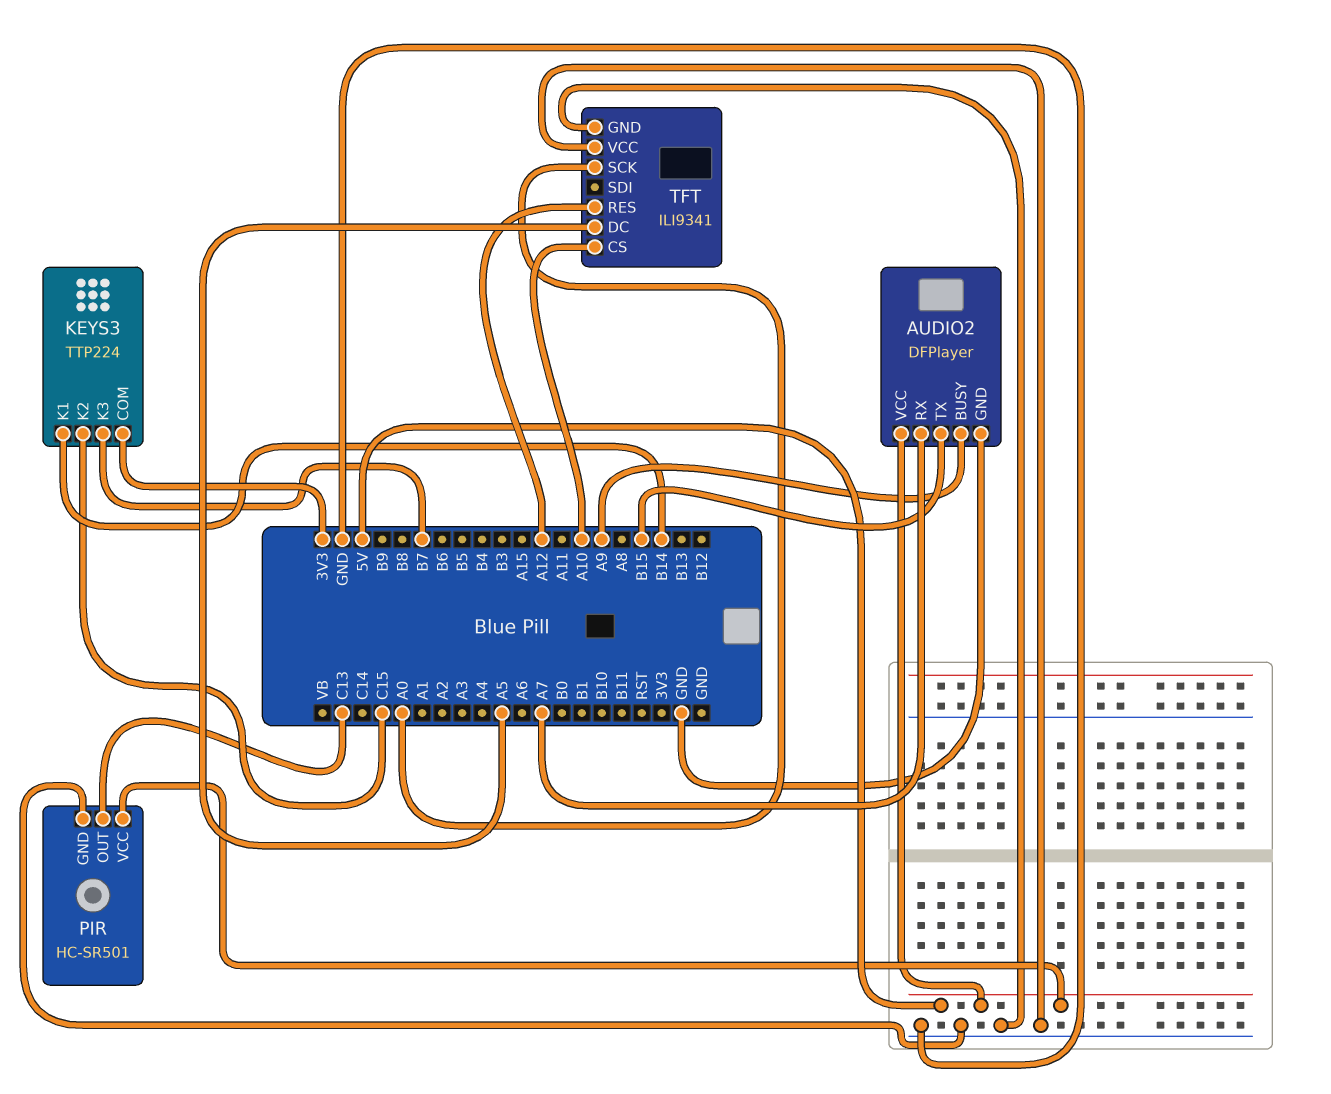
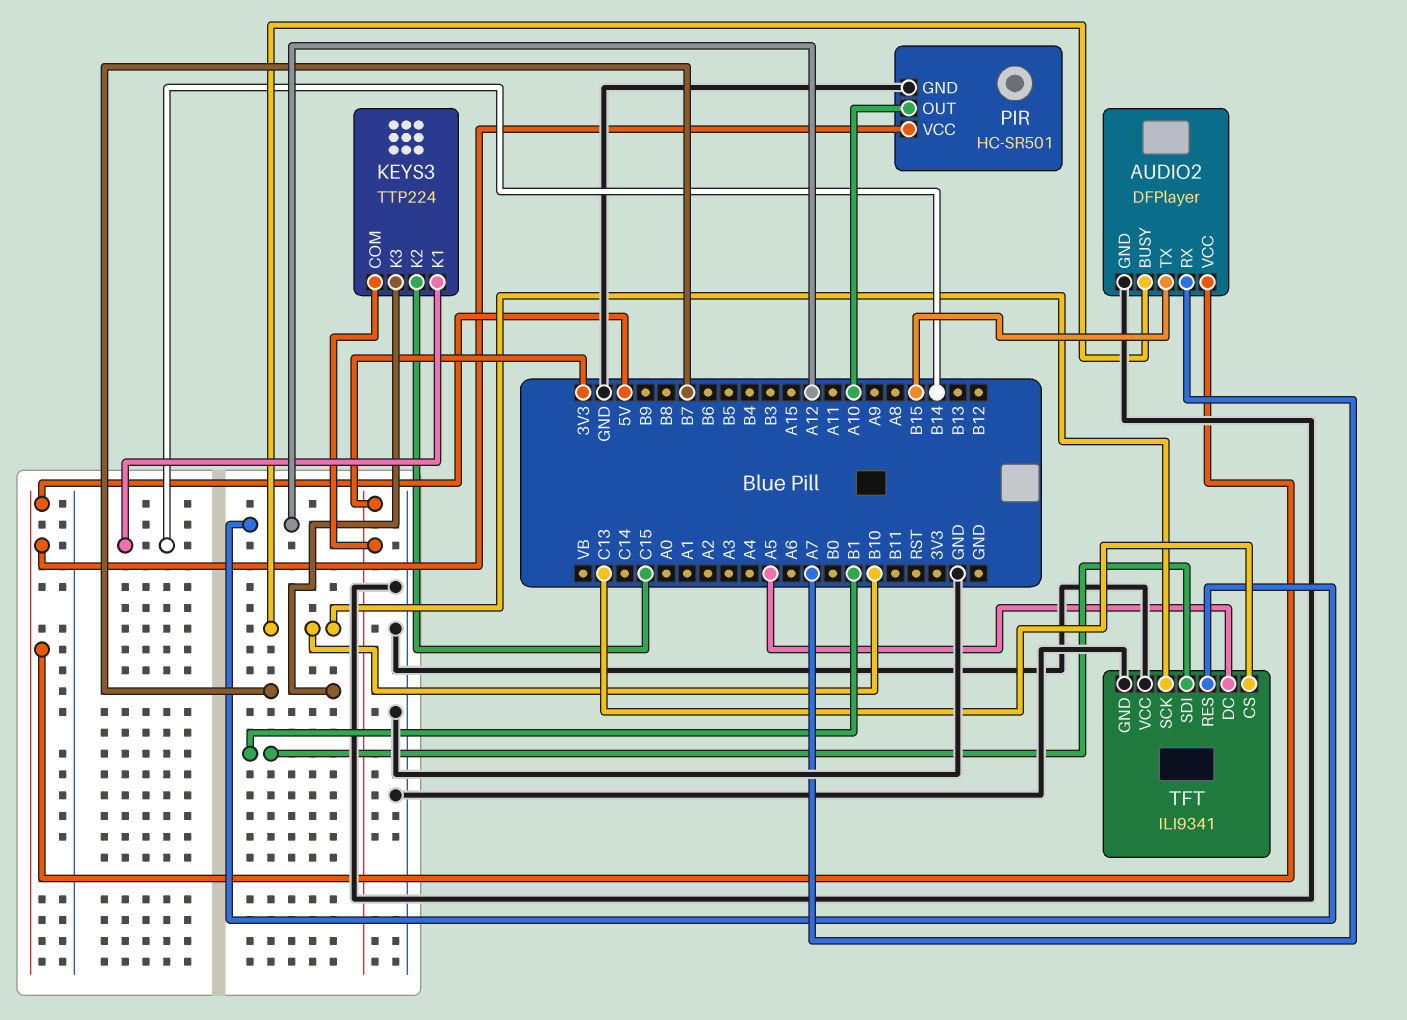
AUDIO2 pin BUSY: A9 -> B10
PIR pin OUT: C13 -> A10
TFT pin CS: A10 -> C13
TFT pin SCK: A0 -> B10
TFT pin SDI: none -> B1

